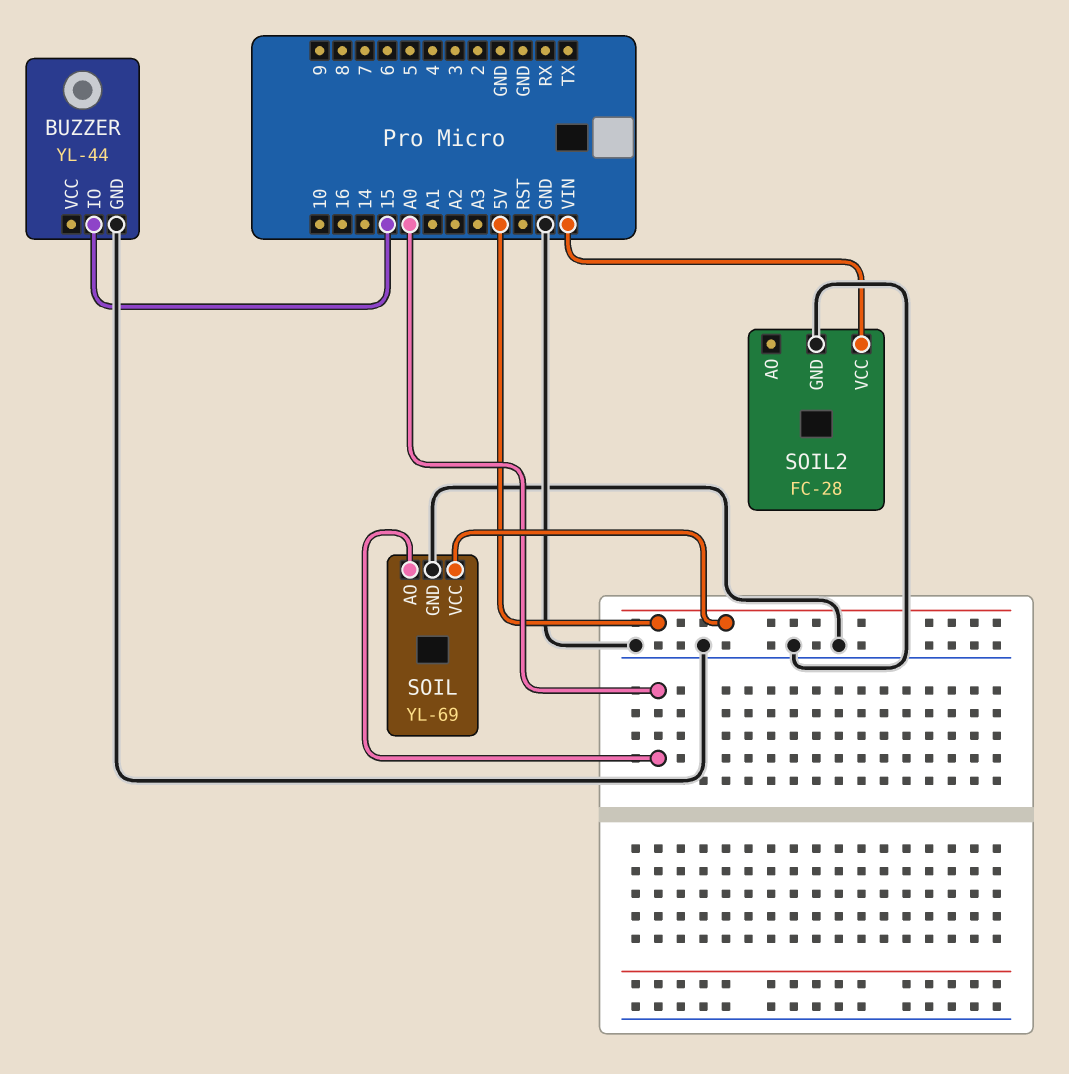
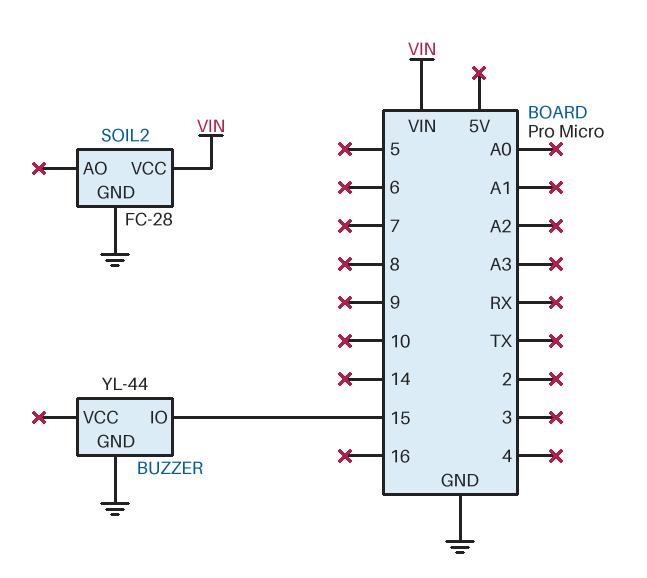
SOIL: YL-69 -> none
SOIL pin AO: A0 -> none
SOIL pin GND: GND -> none
SOIL pin VCC: 5V -> none

